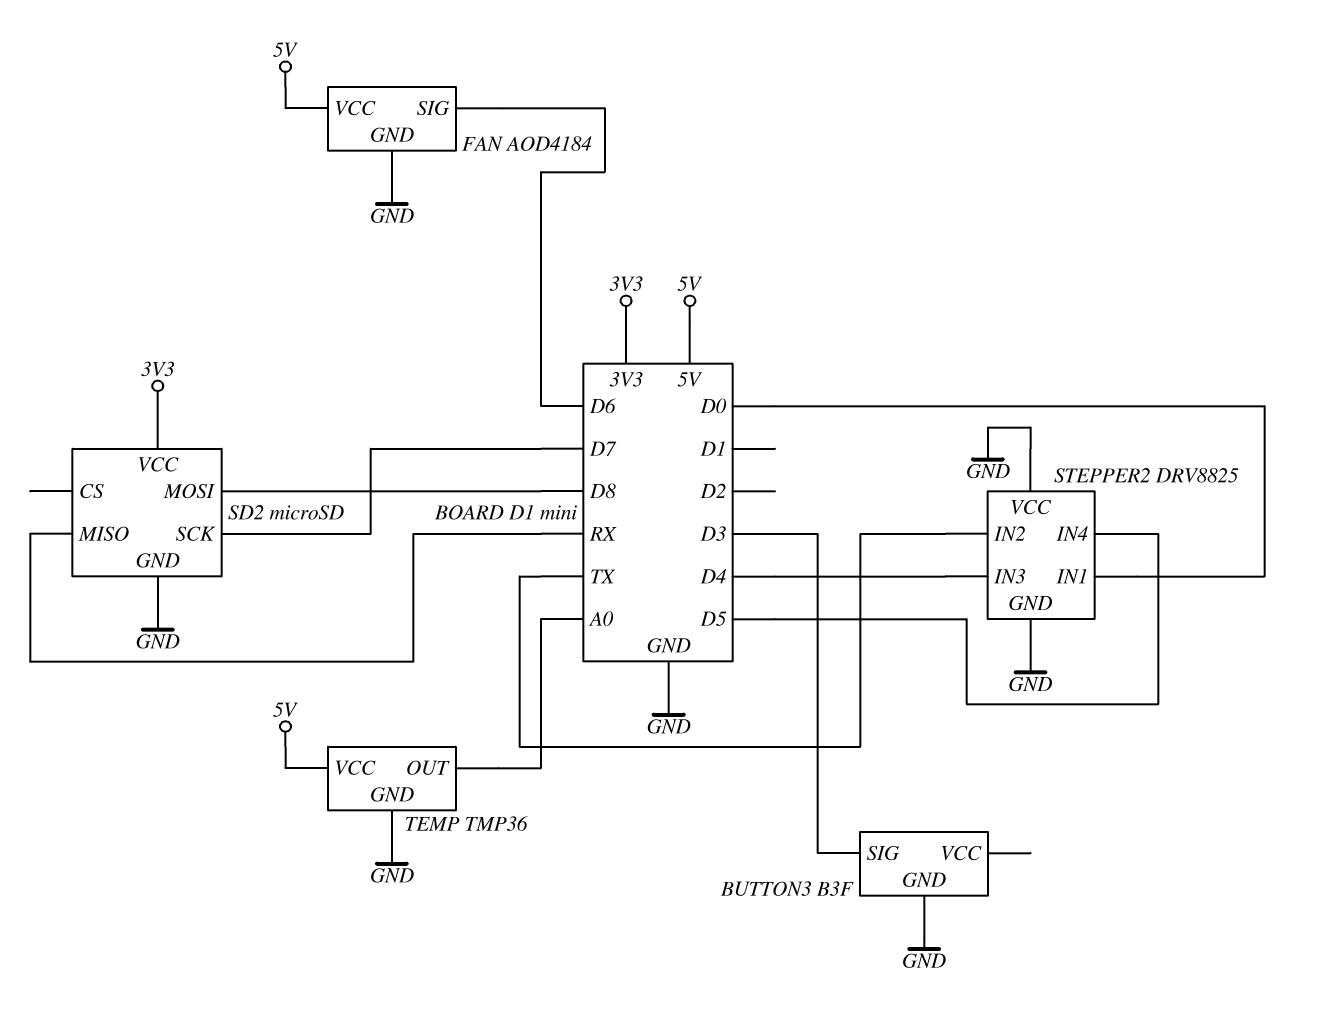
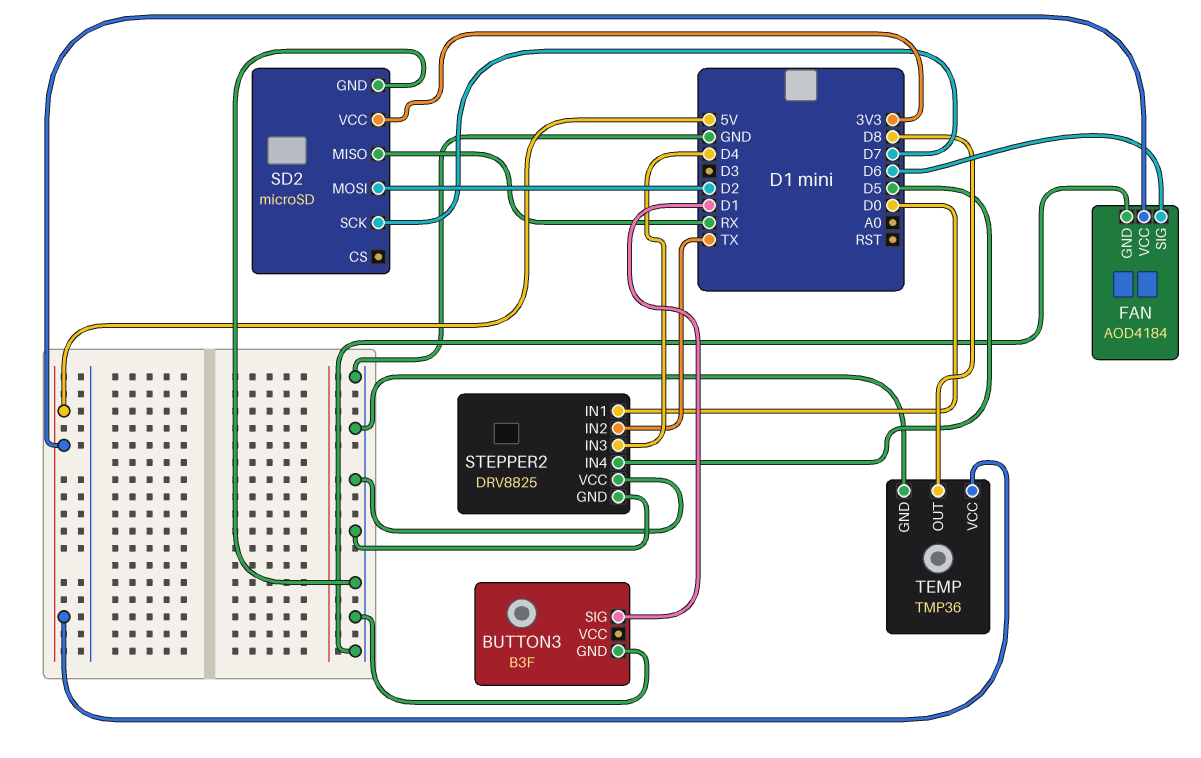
BUTTON3 pin SIG: D3 -> D1
SD2 pin MOSI: D8 -> D2
TEMP pin OUT: A0 -> D8

